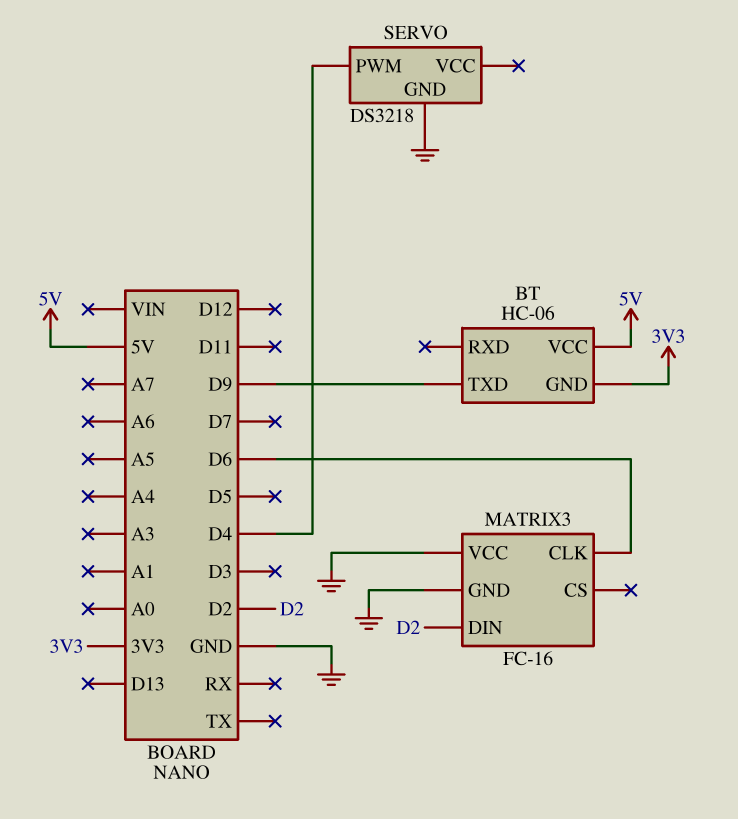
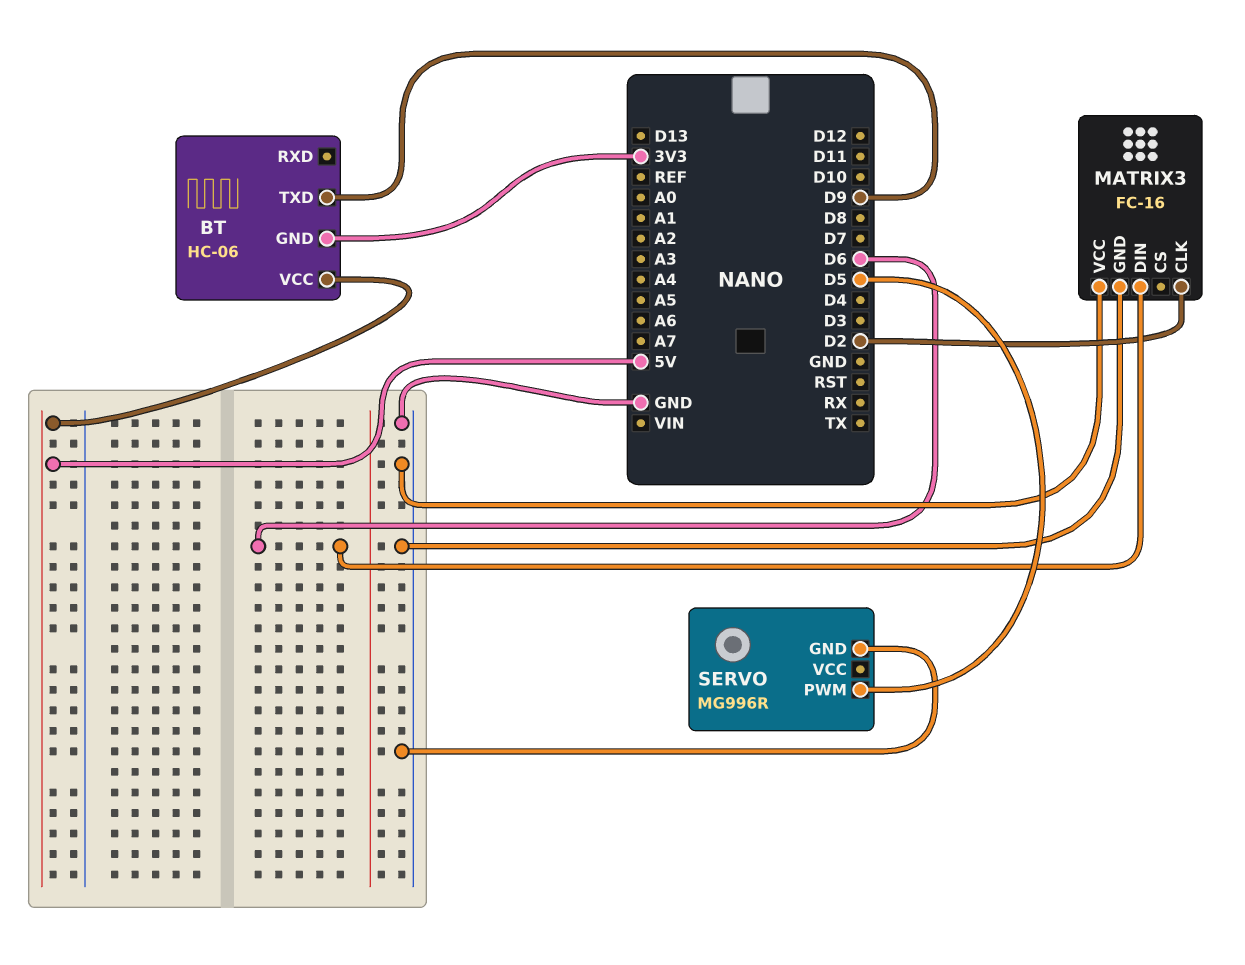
MATRIX3 pin CLK: D6 -> D2
MATRIX3 pin DIN: D2 -> D6
SERVO: DS3218 -> MG996R
SERVO pin PWM: D4 -> D5

